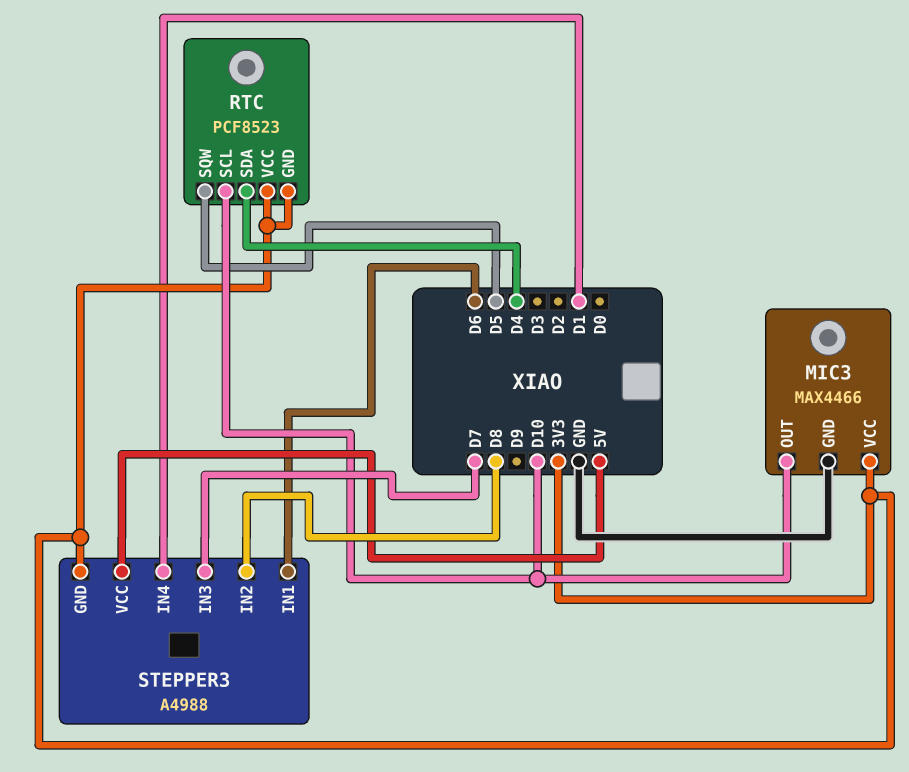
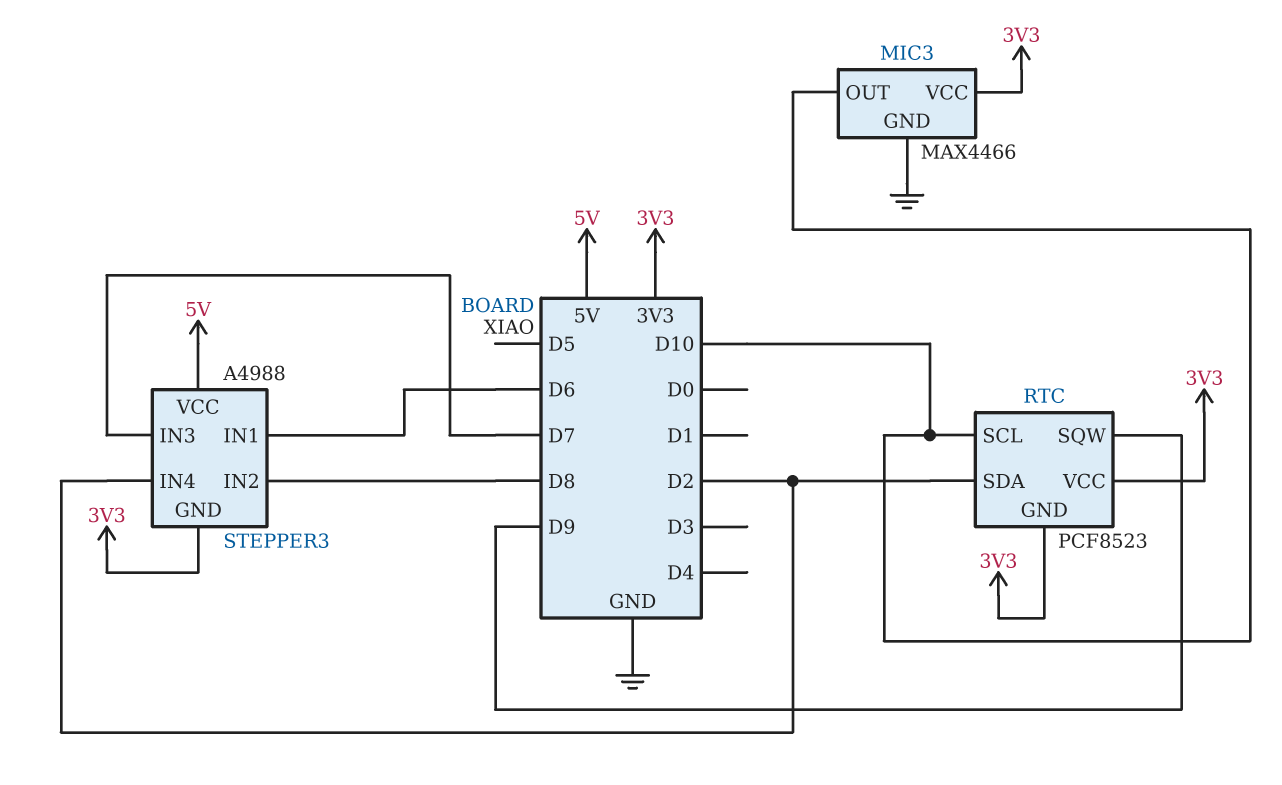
RTC pin SDA: D4 -> D2
RTC pin SQW: D5 -> D9
STEPPER3 pin IN4: D1 -> D2

